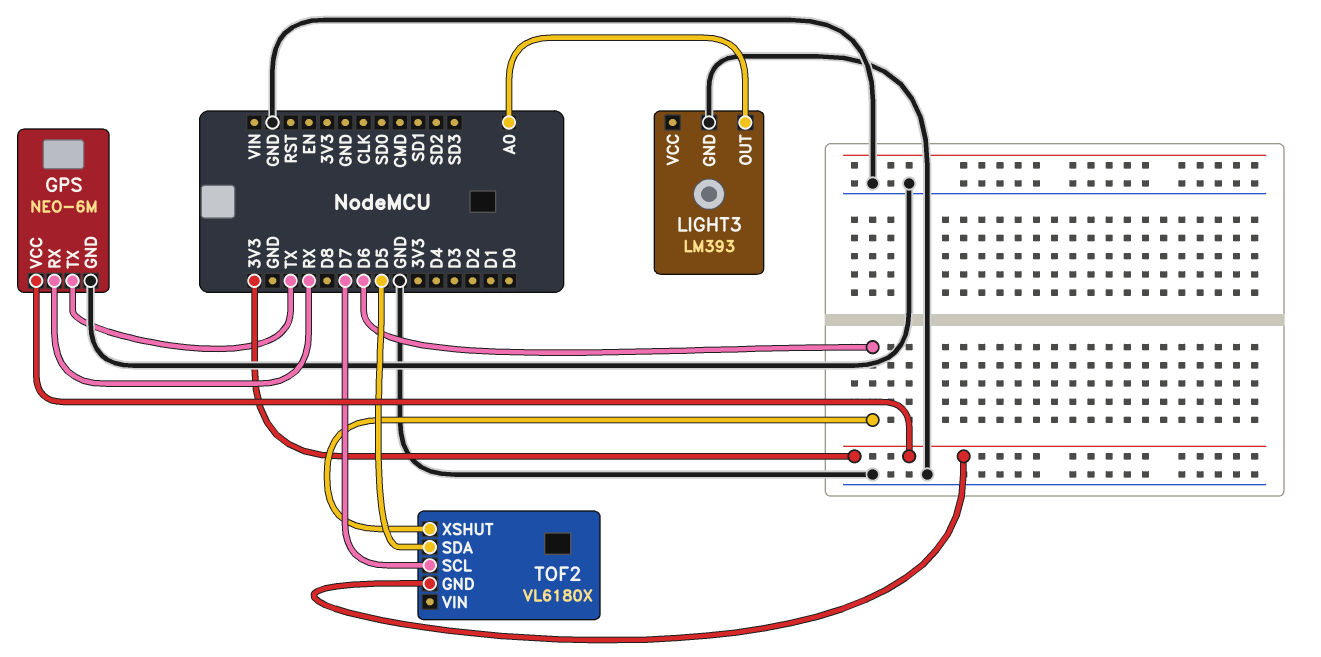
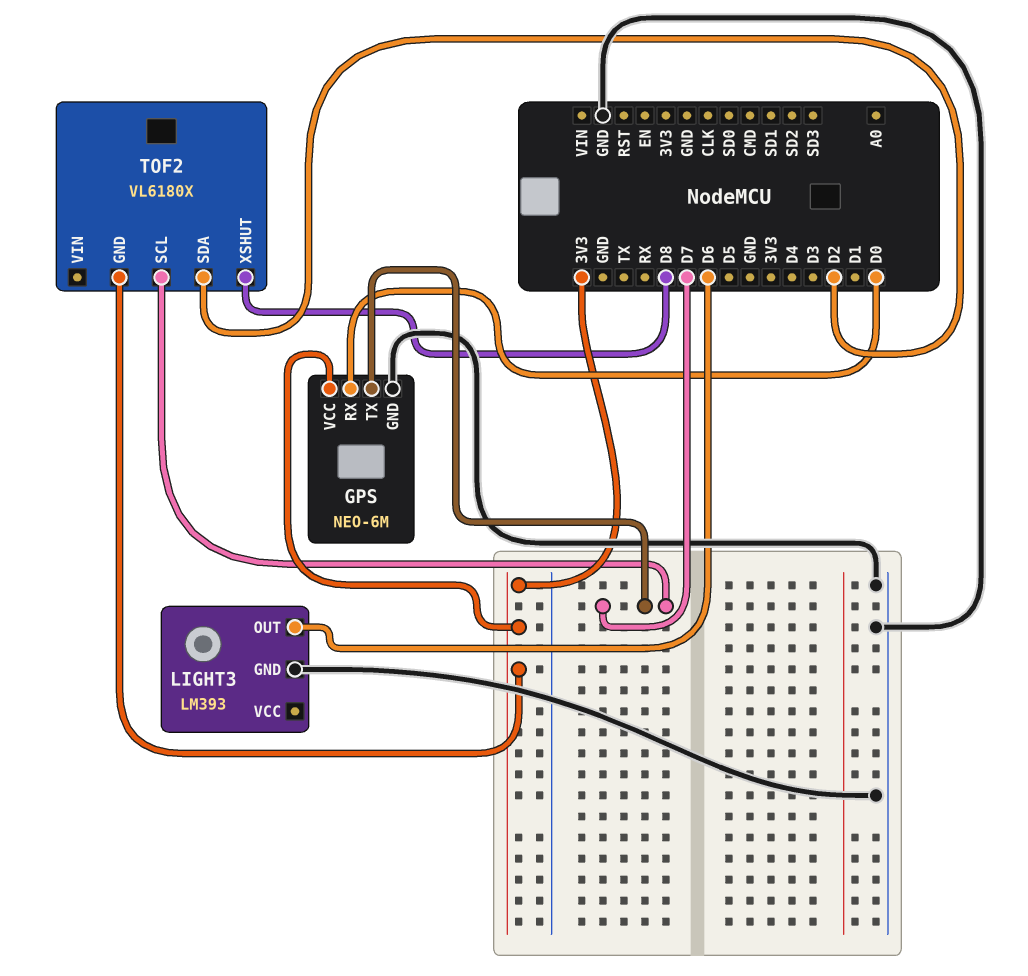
GPS pin RX: RX -> D0
GPS pin TX: TX -> D7
LIGHT3 pin OUT: A0 -> D6
TOF2 pin SDA: D5 -> D2
TOF2 pin XSHUT: D6 -> D8

